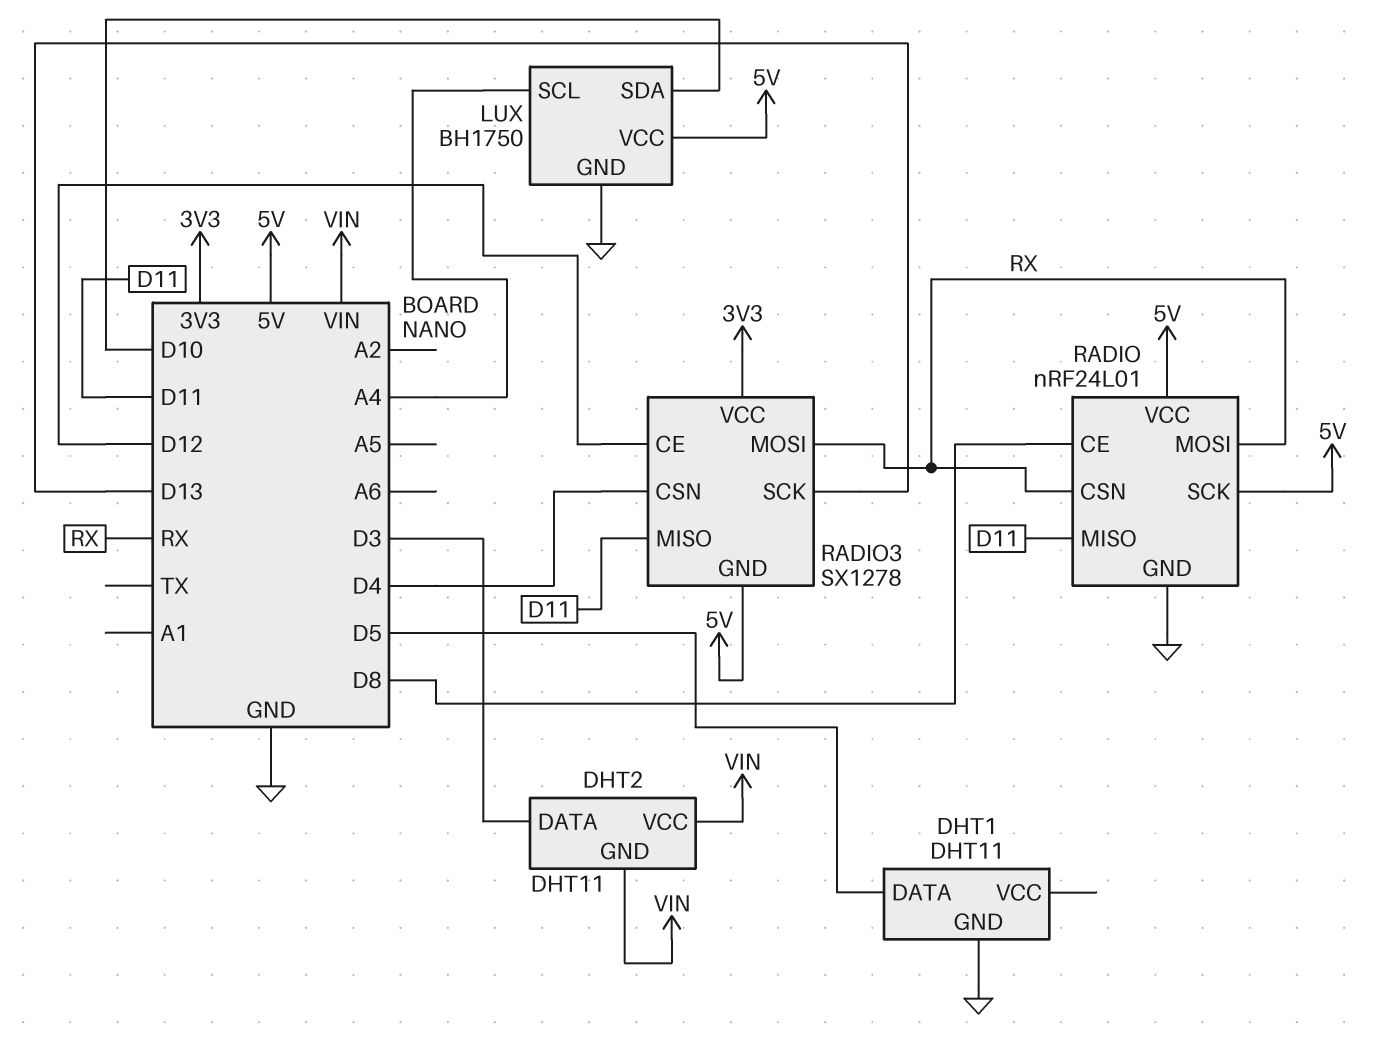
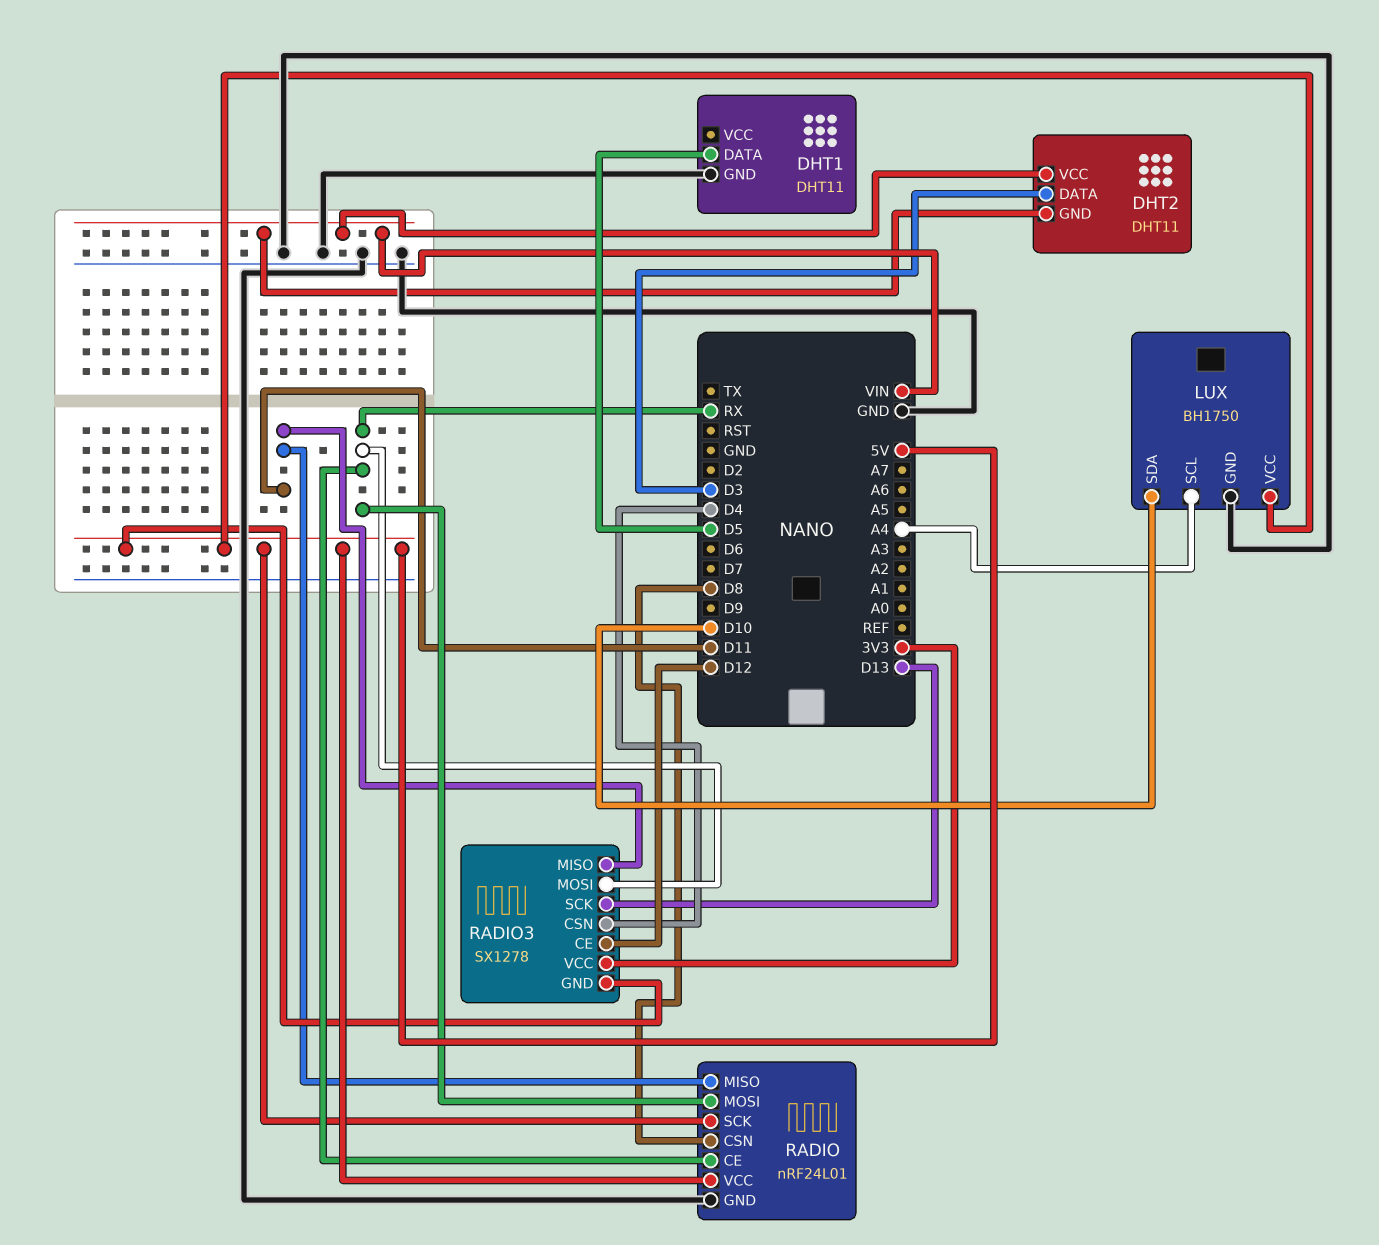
RADIO pin CE: D8 -> RX
RADIO pin CSN: RX -> D8

